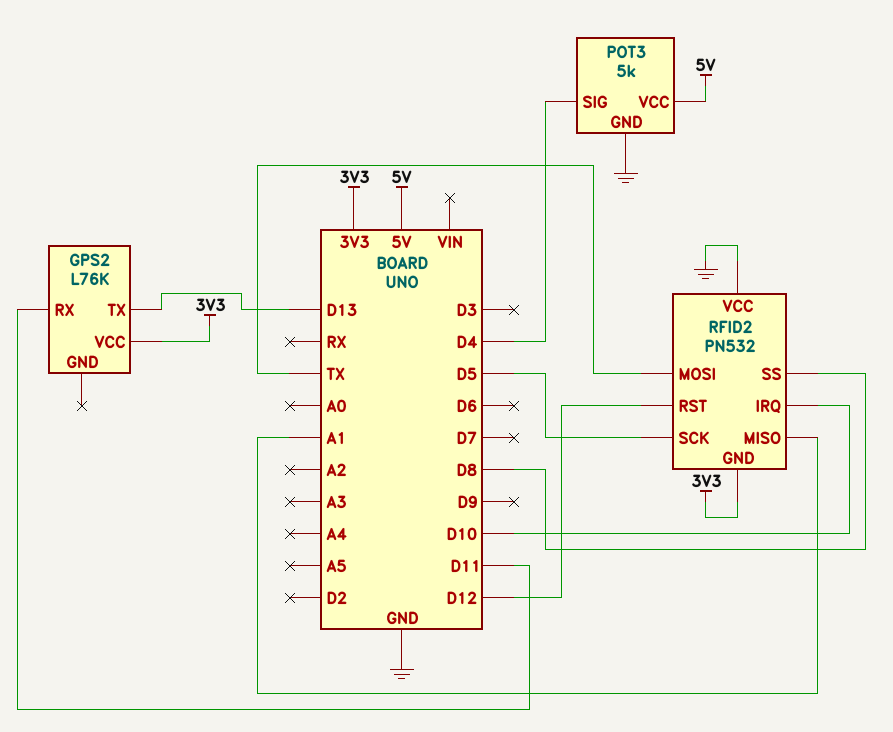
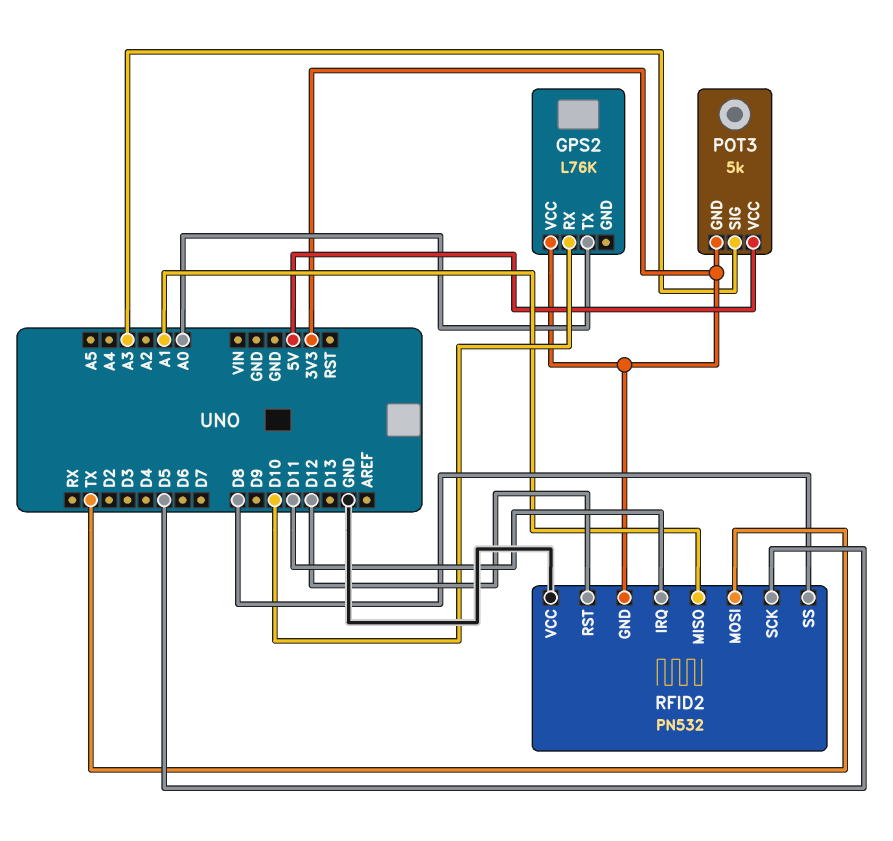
GPS2 pin RX: D11 -> D10
GPS2 pin TX: D13 -> A0
POT3 pin GND: GND -> 3V3
POT3 pin SIG: D4 -> A3
RFID2 pin IRQ: D10 -> D11

